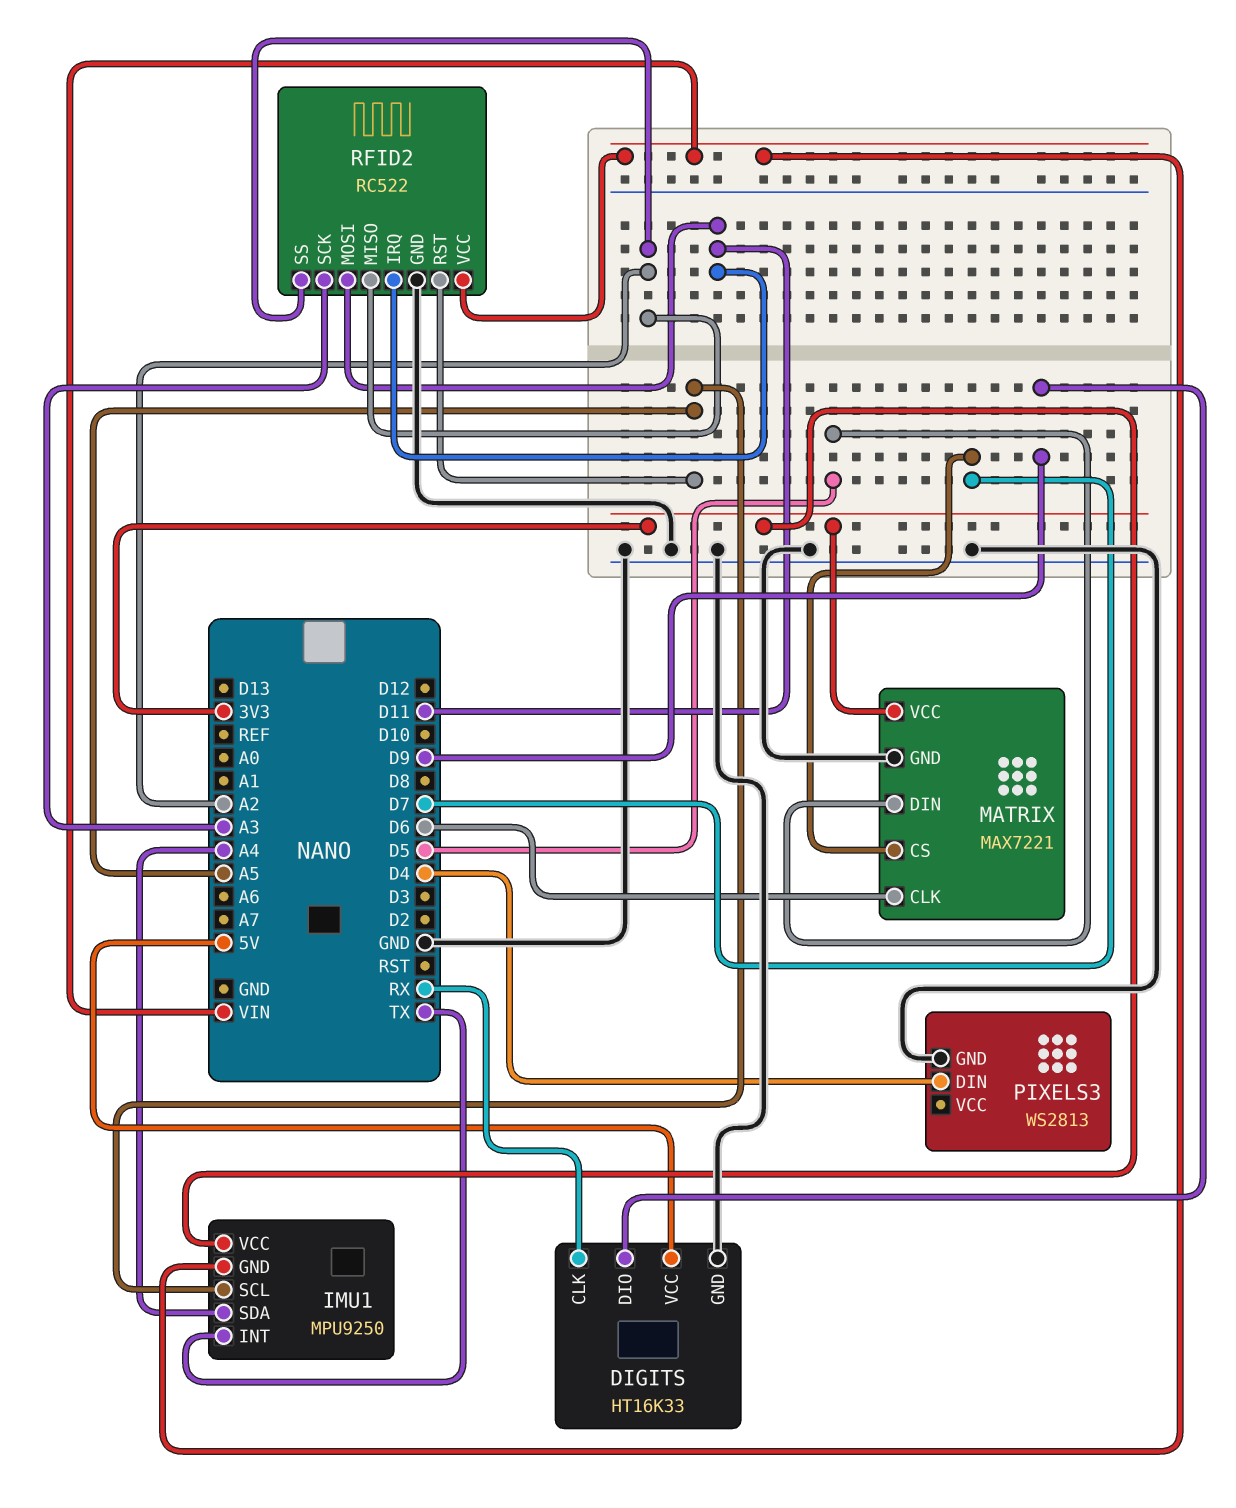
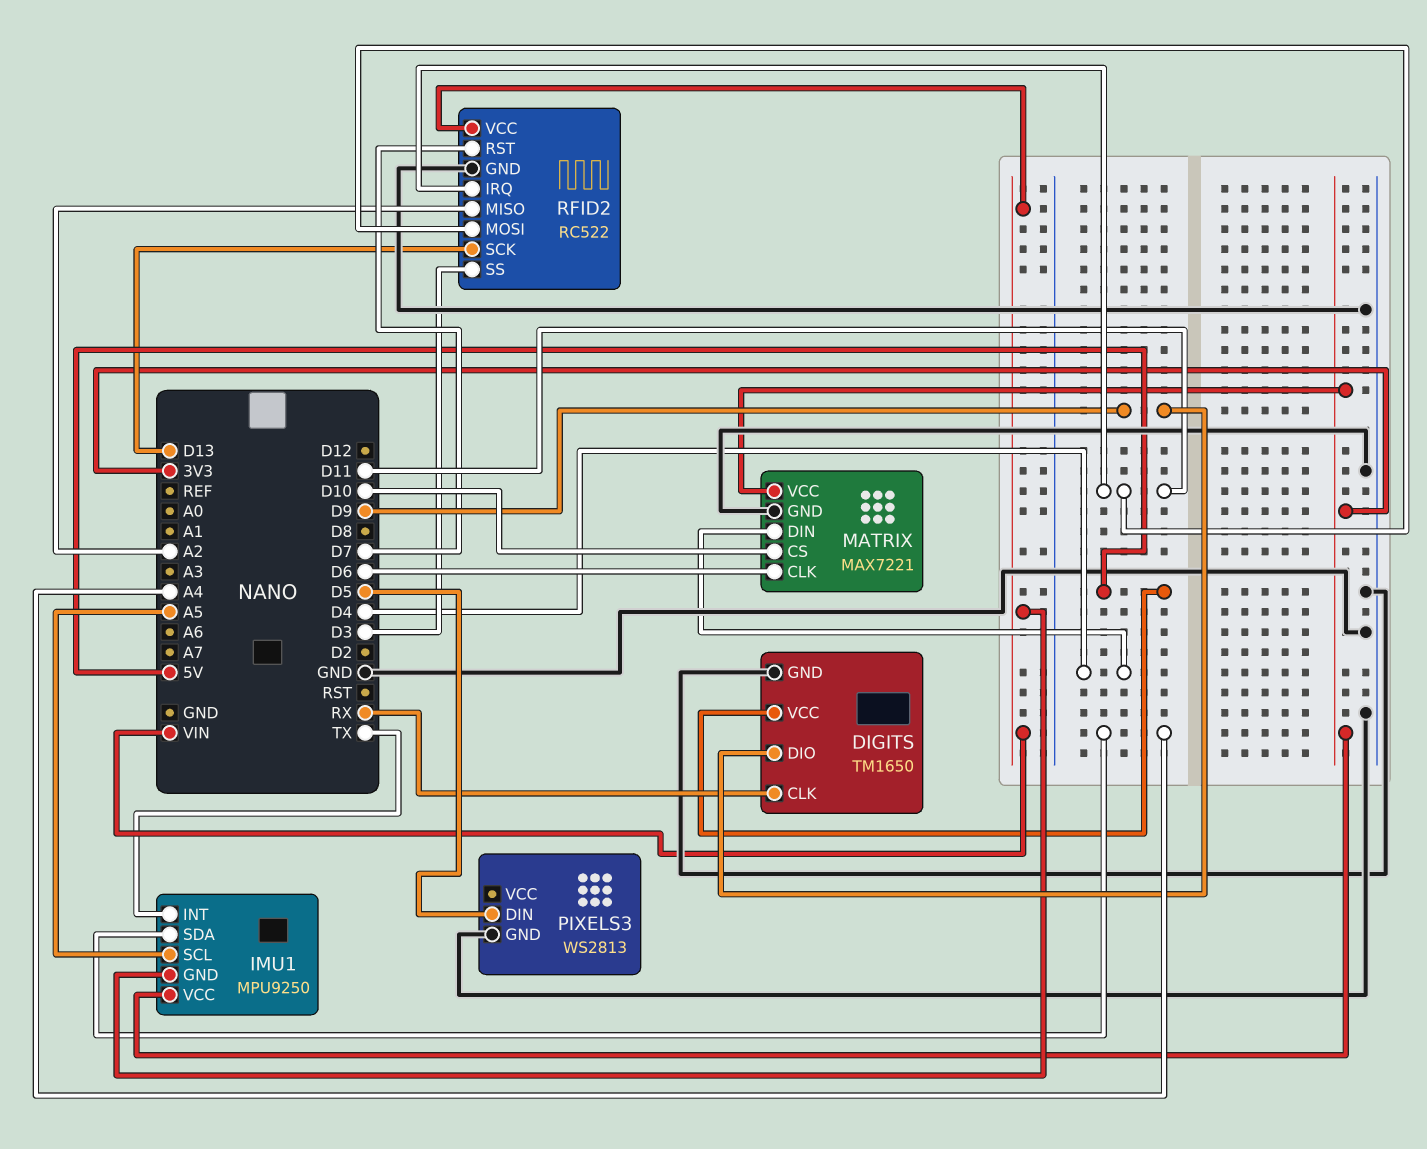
DIGITS: HT16K33 -> TM1650
MATRIX pin CS: D7 -> D10
MATRIX pin DIN: D5 -> D4
PIXELS3 pin DIN: D4 -> D5
RFID2 pin RST: A5 -> D7
RFID2 pin SCK: A3 -> D13
RFID2 pin SS: A2 -> D3

